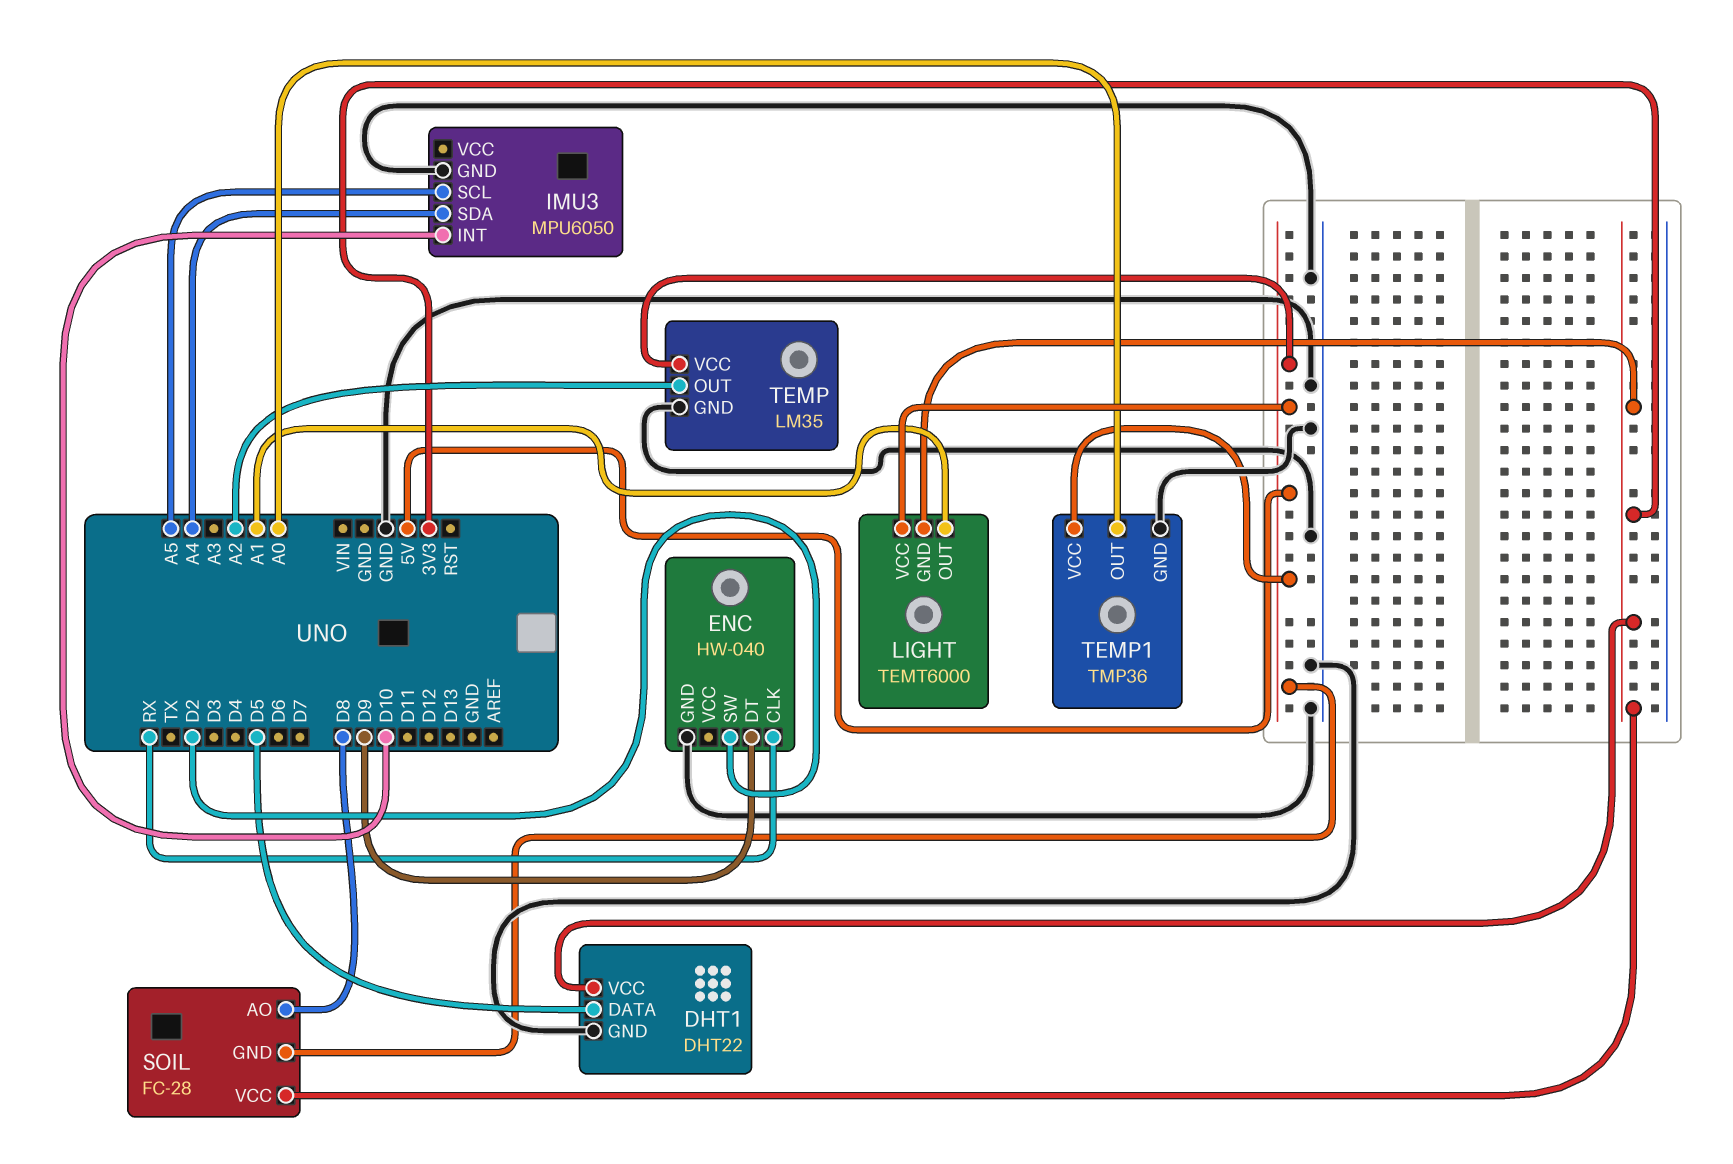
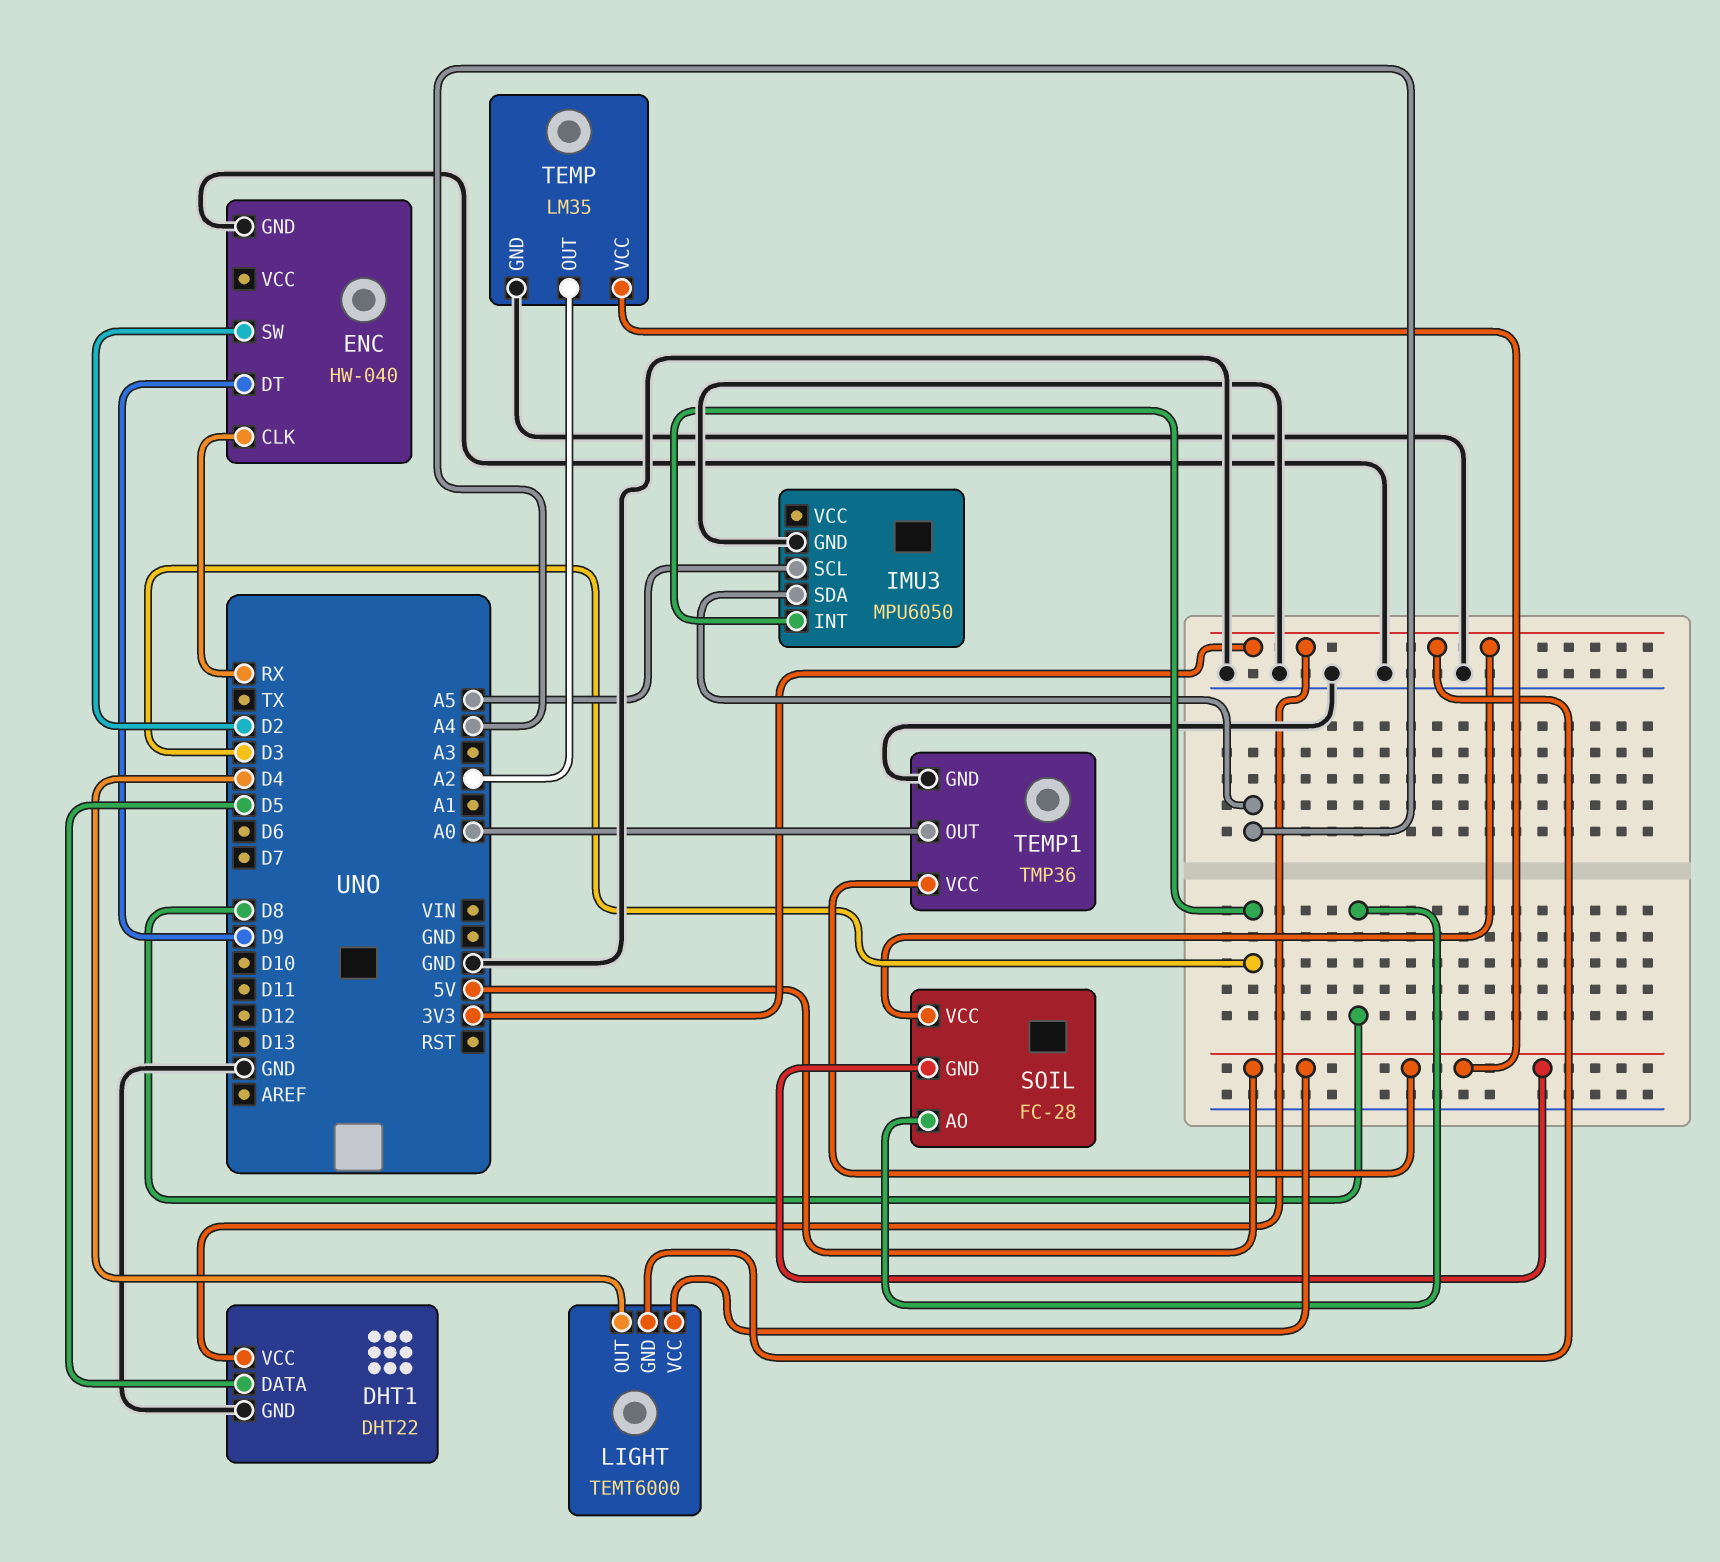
IMU3 pin INT: D10 -> D3
LIGHT pin OUT: A1 -> D4

